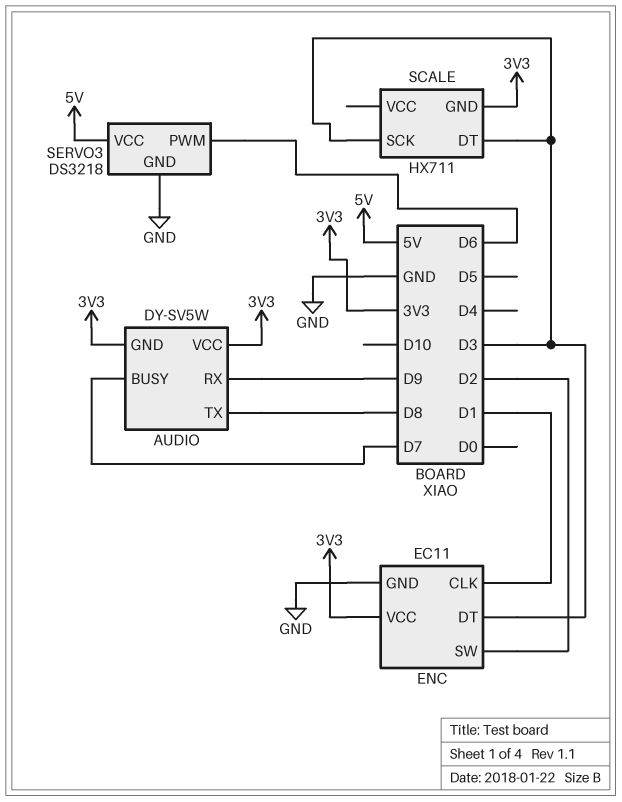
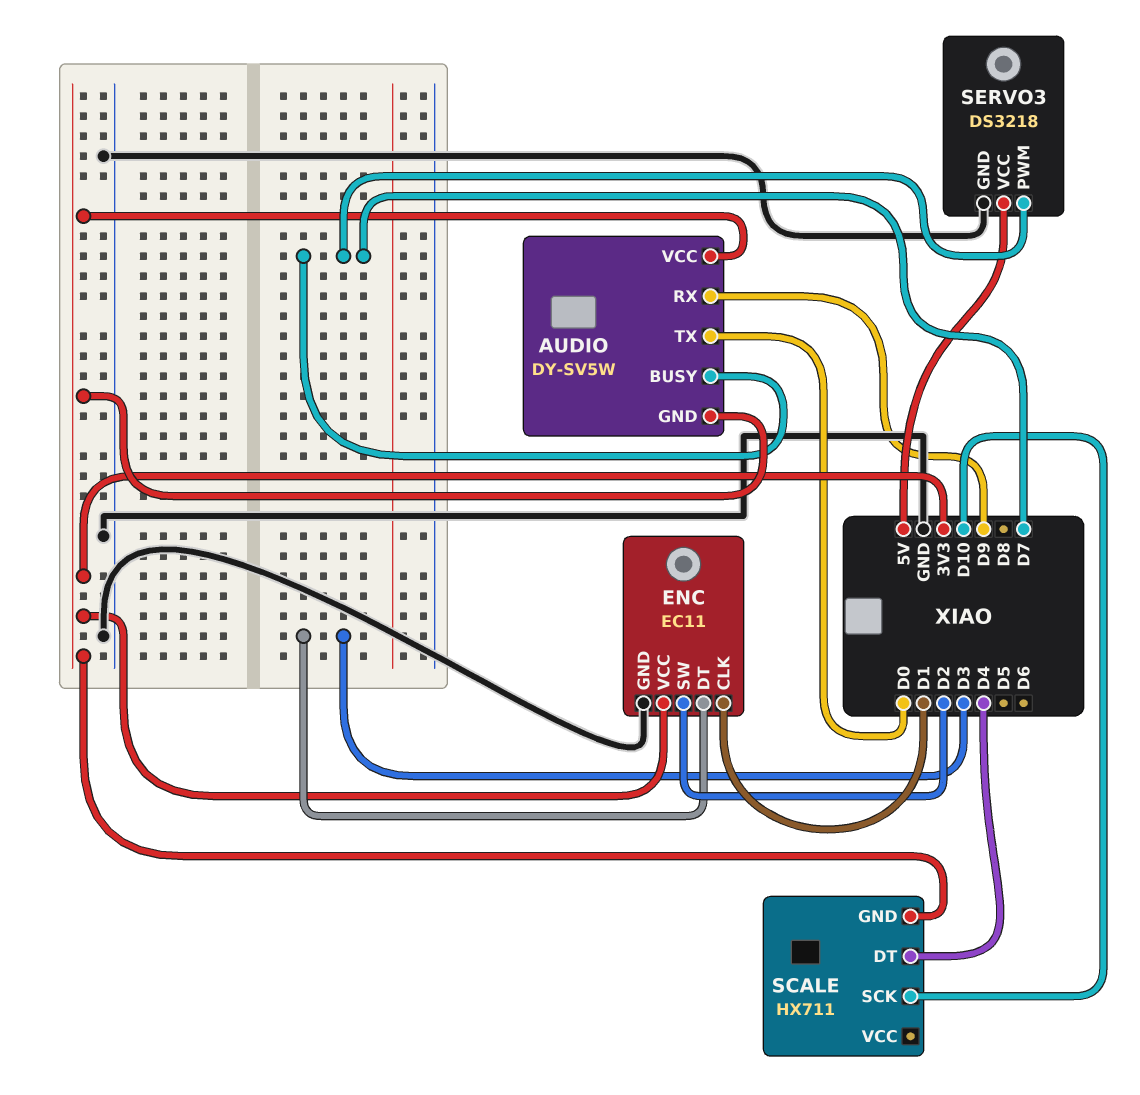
AUDIO pin TX: D8 -> D0
SCALE pin DT: D3 -> D4
SCALE pin SCK: D3 -> D10
SERVO3 pin PWM: D6 -> D7

